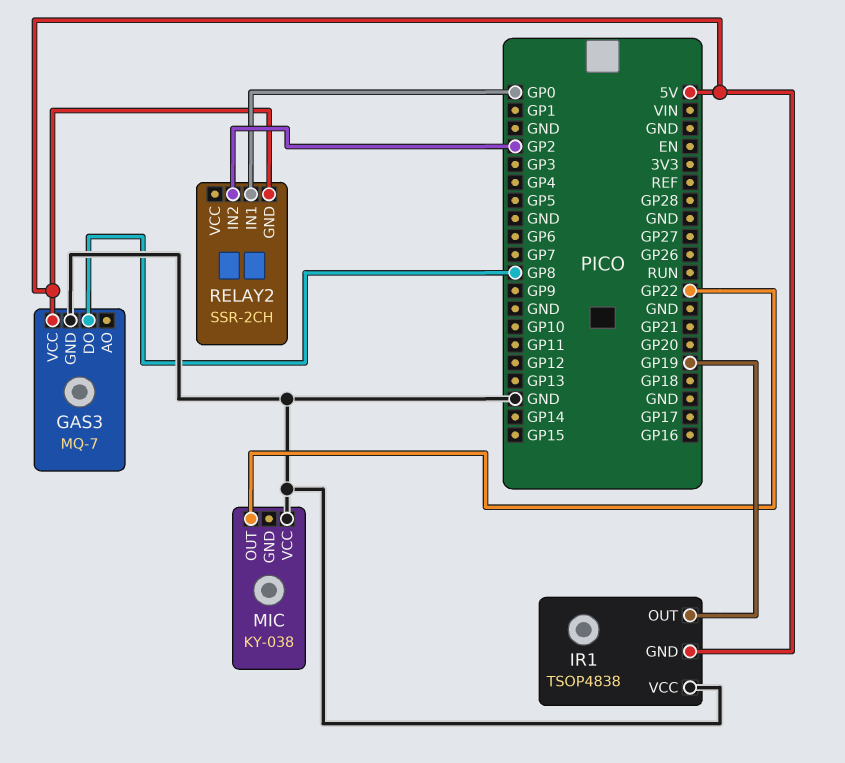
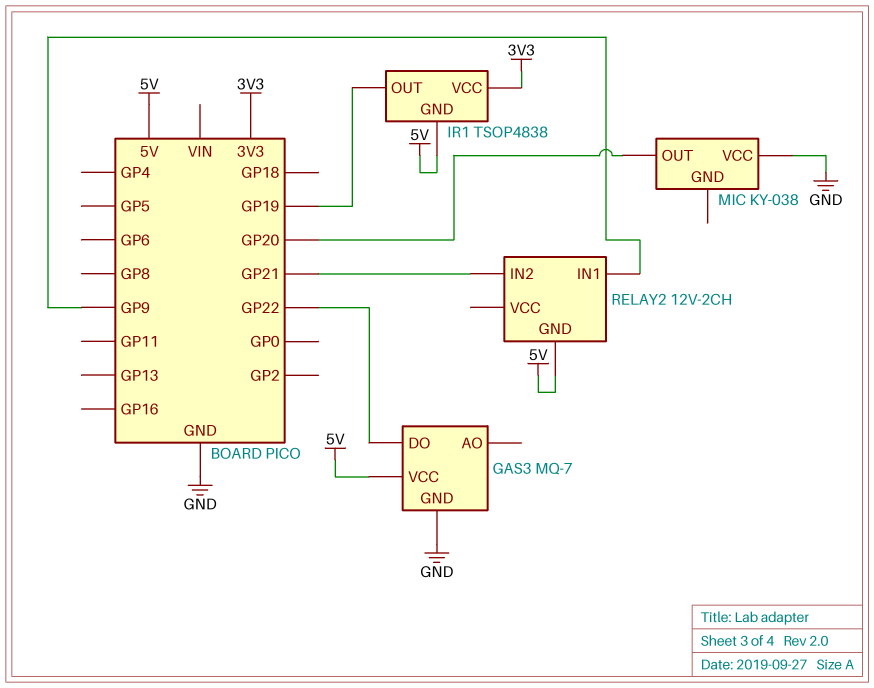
GAS3 pin DO: GP8 -> GP22
IR1 pin VCC: GND -> 3V3
MIC pin OUT: GP22 -> GP20
RELAY2: SSR-2CH -> 12V-2CH
RELAY2 pin IN1: GP0 -> GP9
RELAY2 pin IN2: GP2 -> GP21

